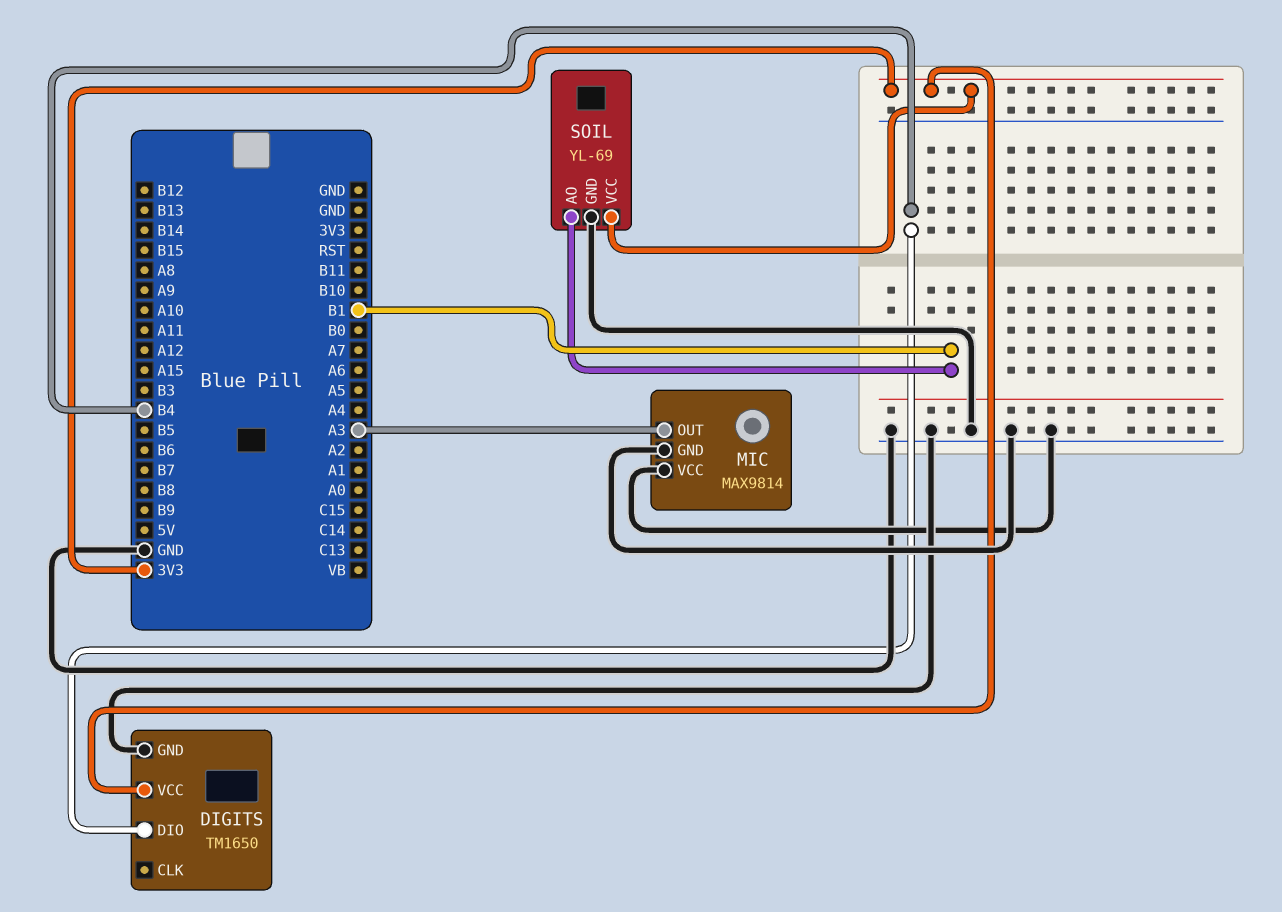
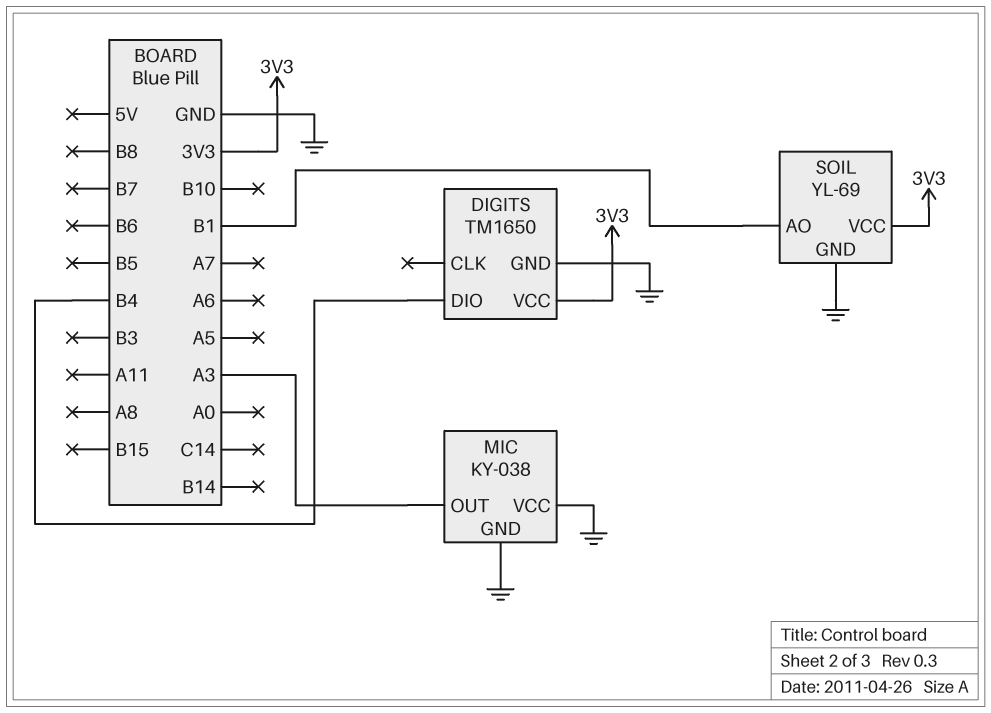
MIC: MAX9814 -> KY-038

